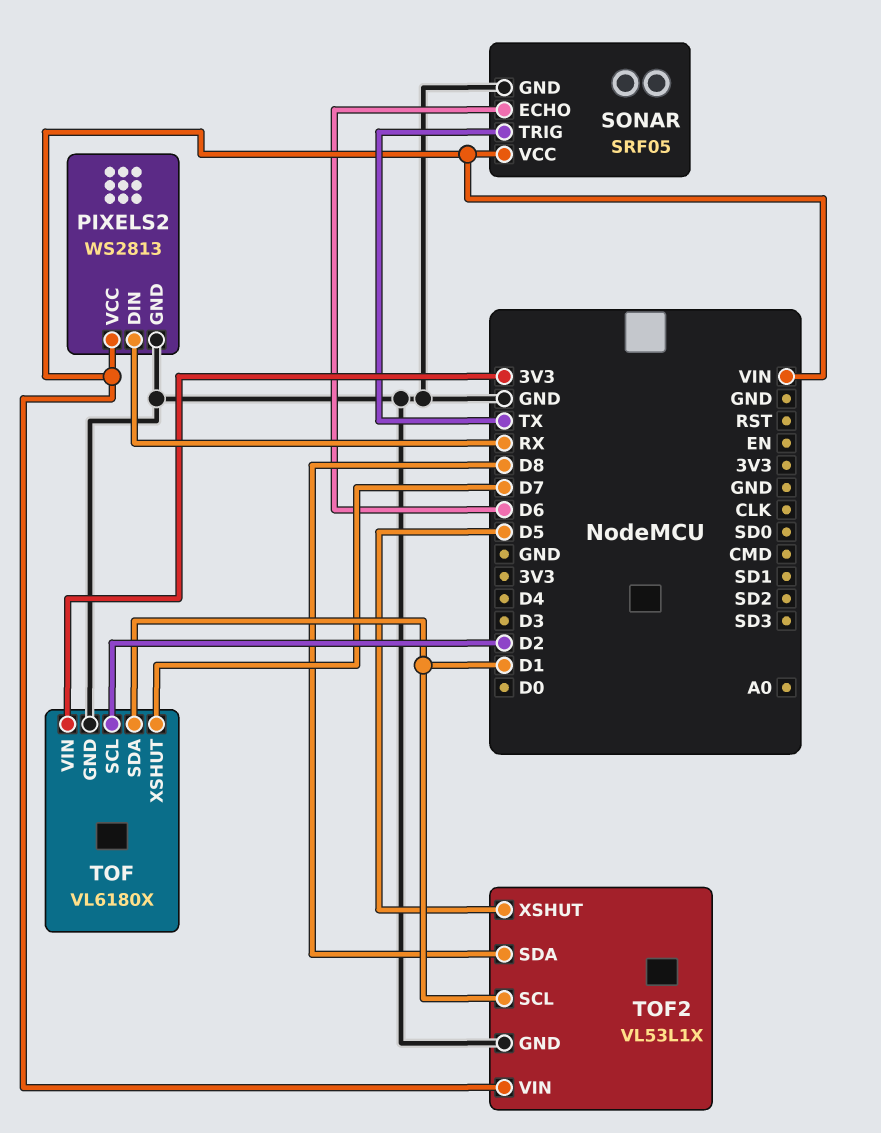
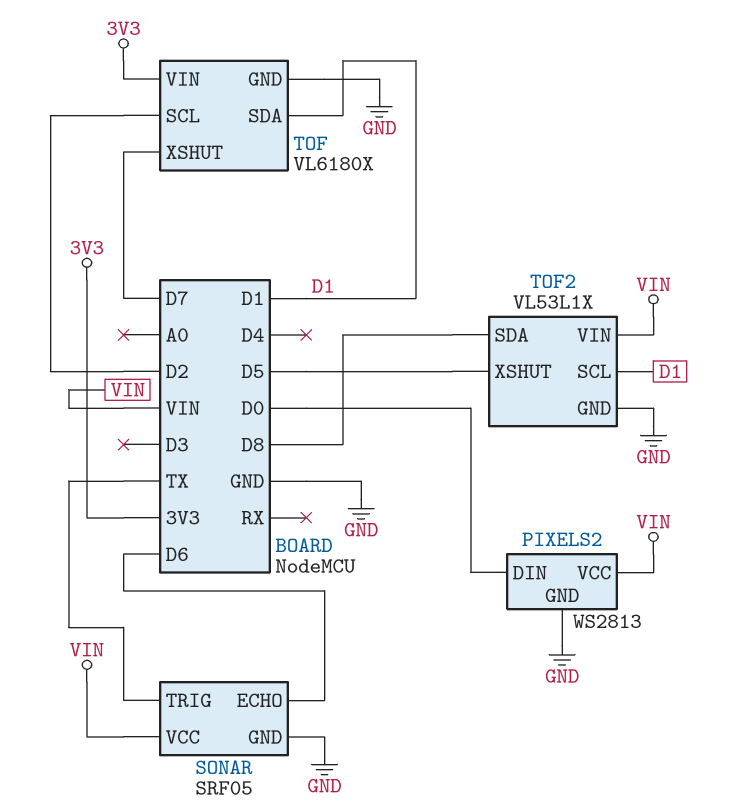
PIXELS2 pin DIN: RX -> D0

